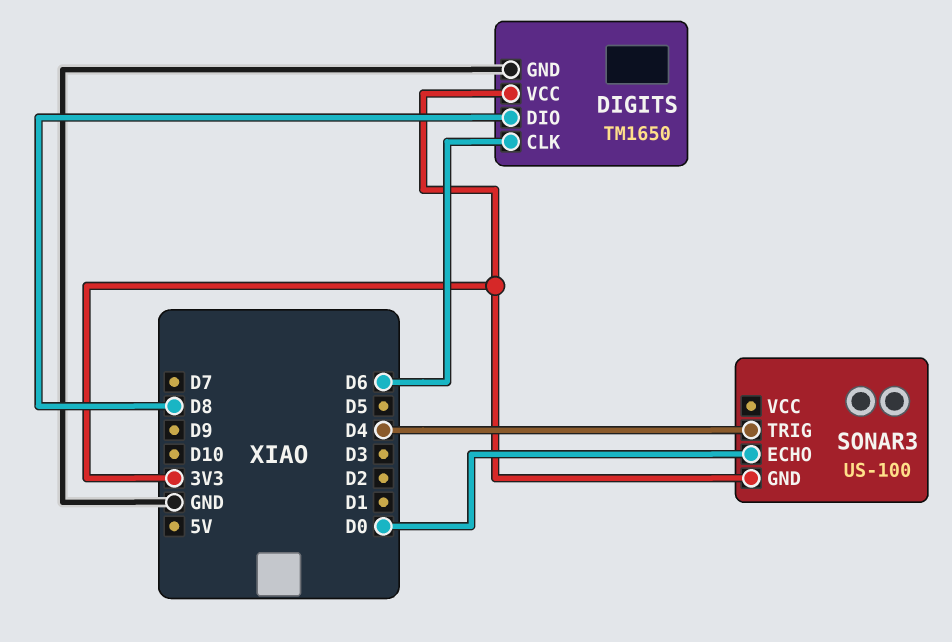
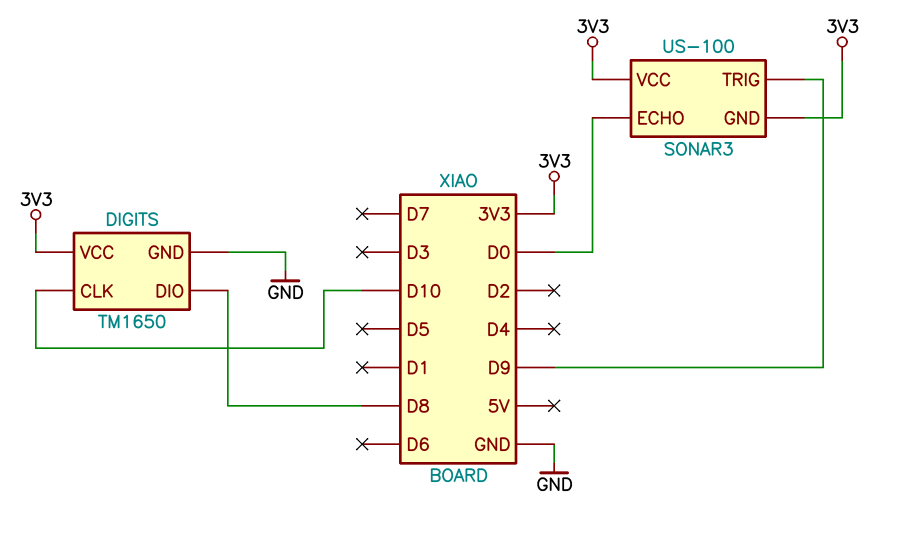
DIGITS pin CLK: D6 -> D10
SONAR3 pin TRIG: D4 -> D9
SONAR3 pin VCC: none -> 3V3

